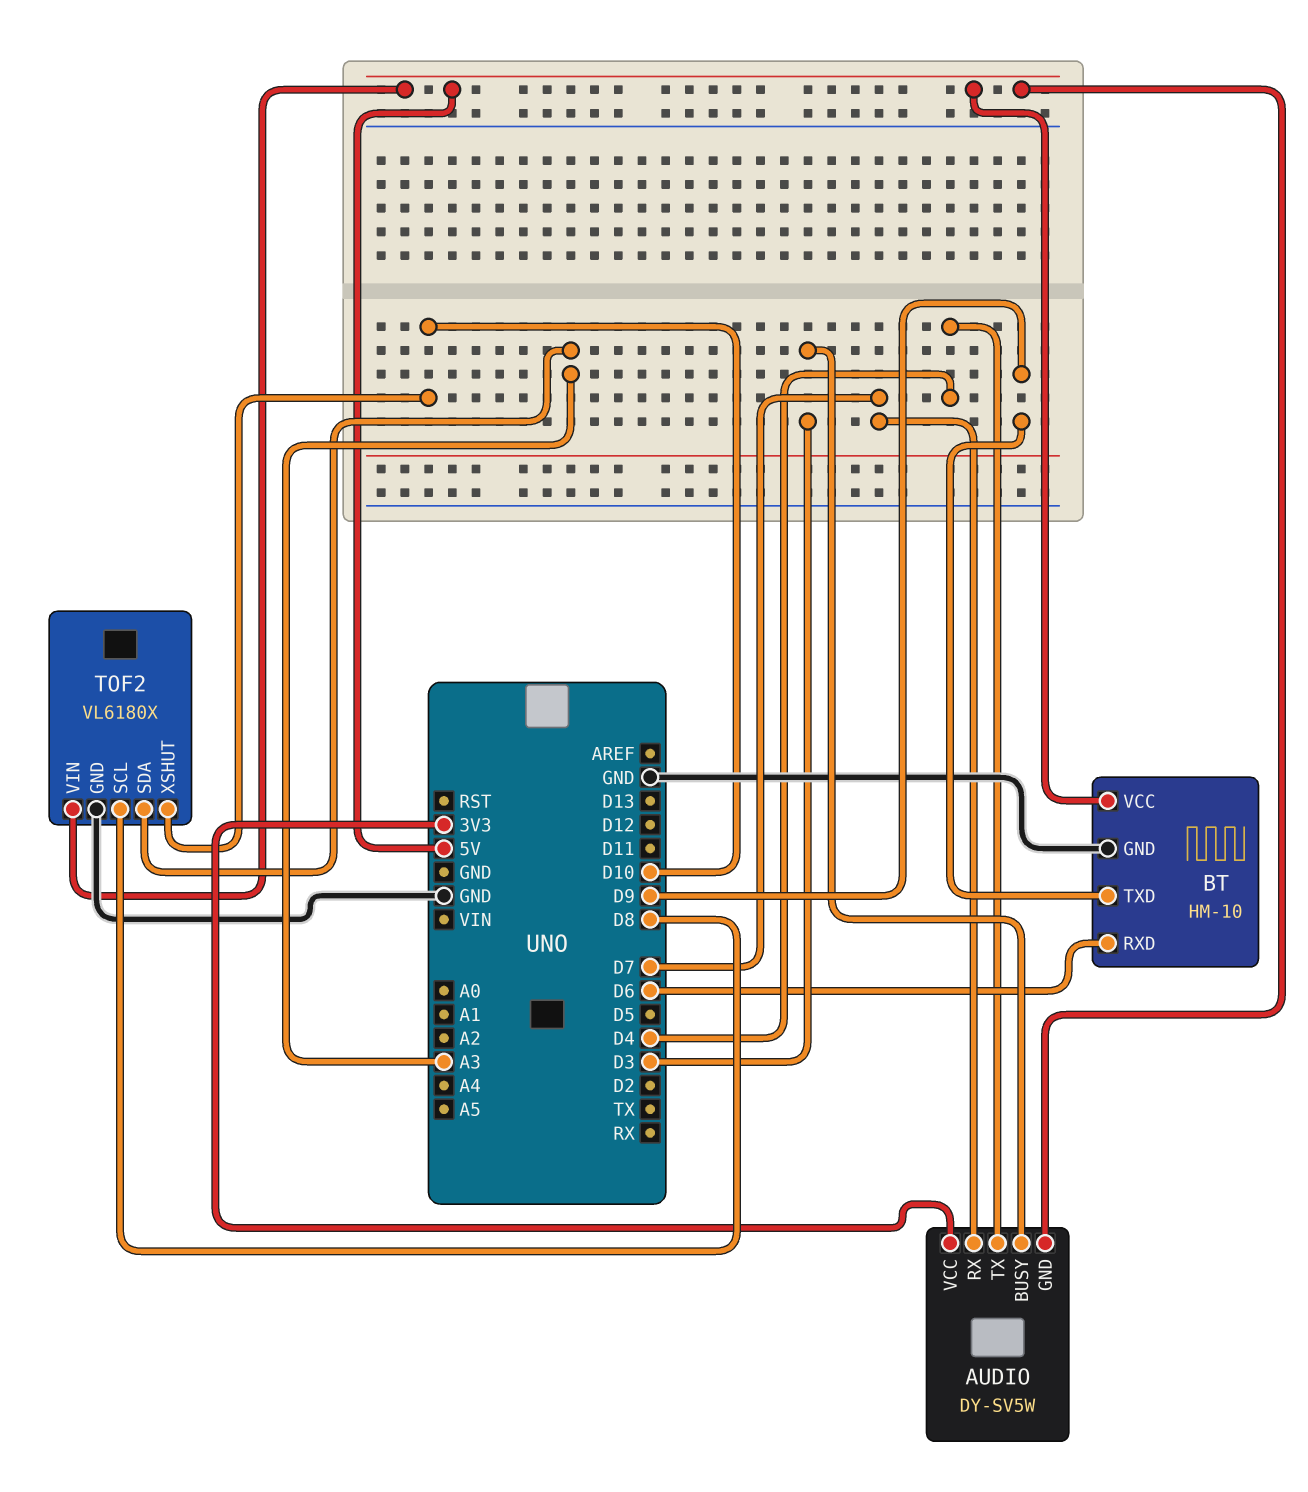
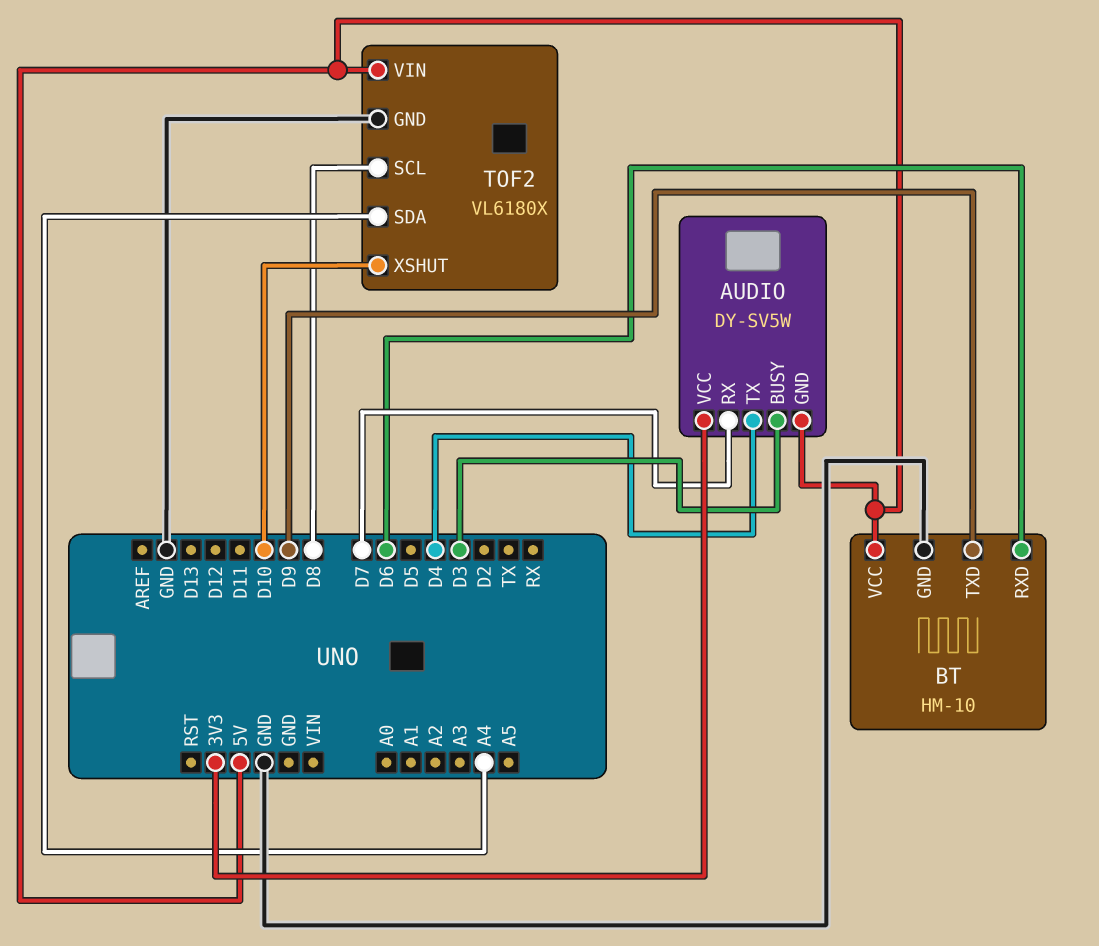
TOF2 pin SDA: A3 -> A4

